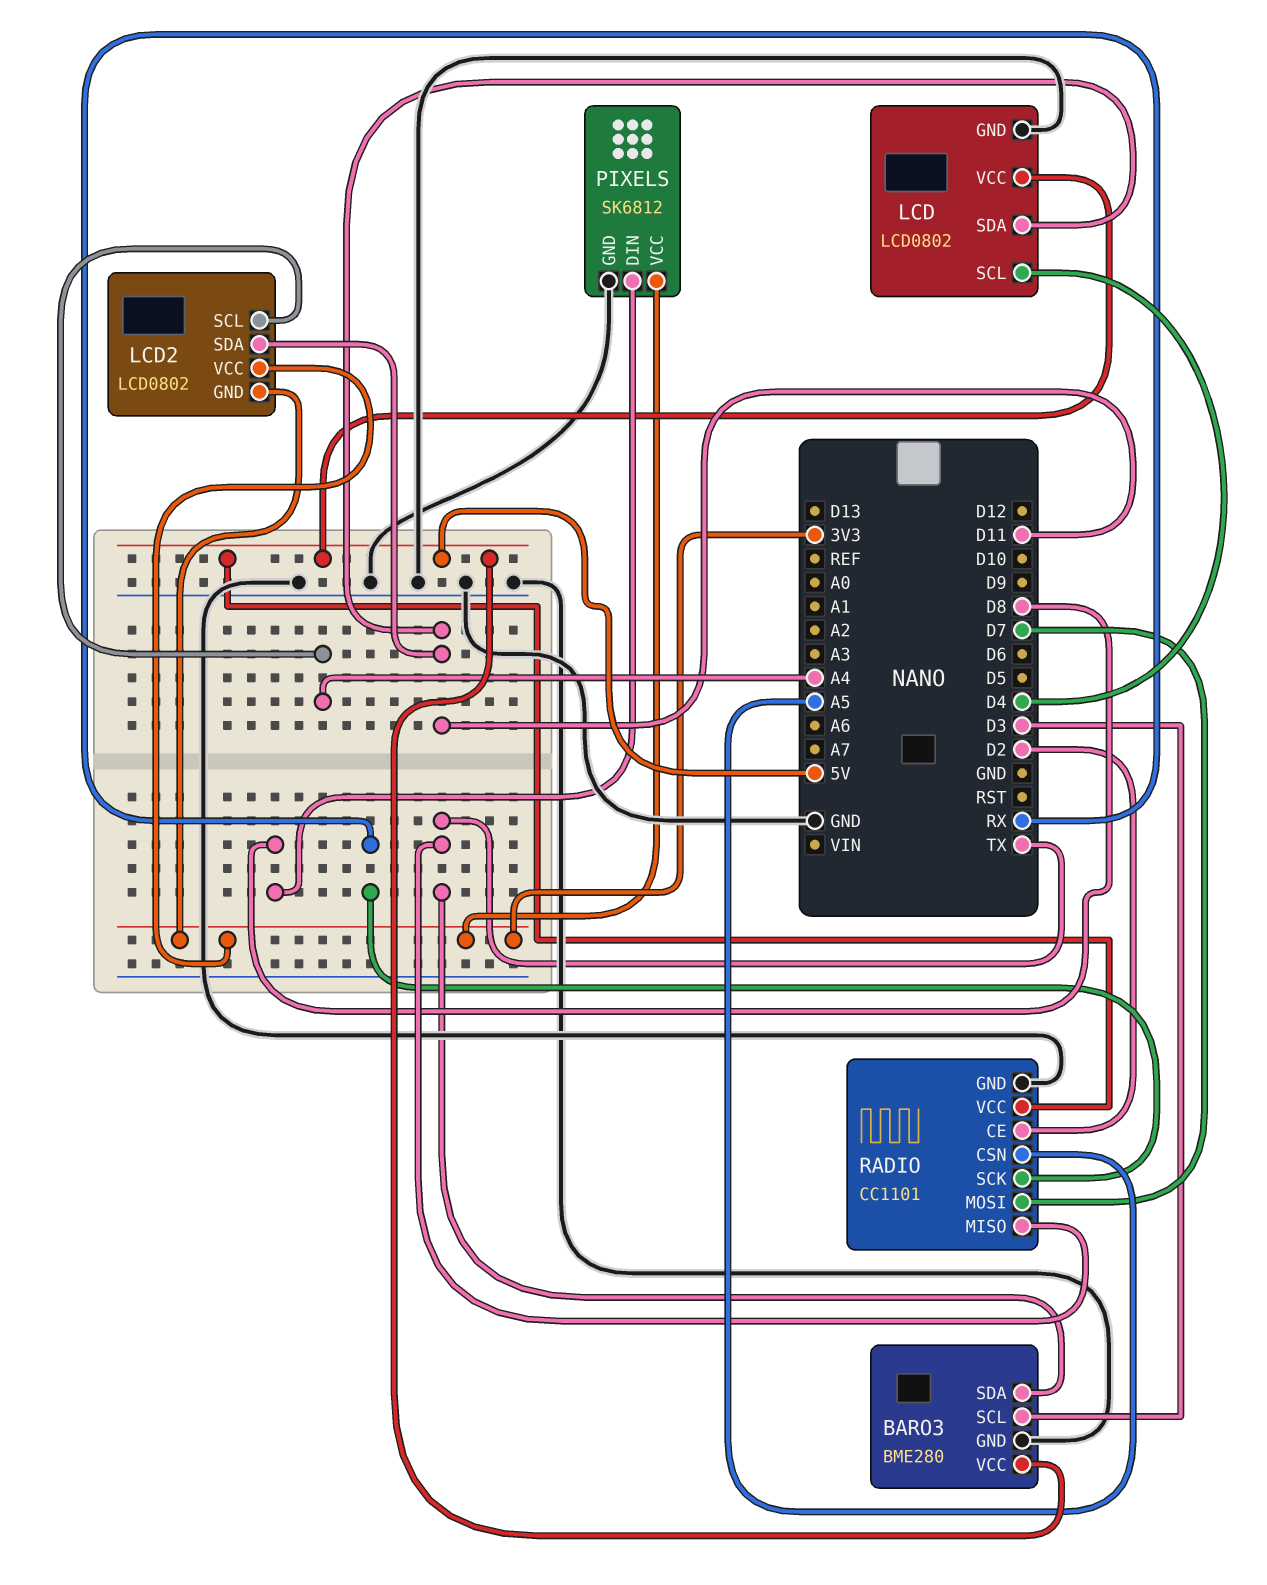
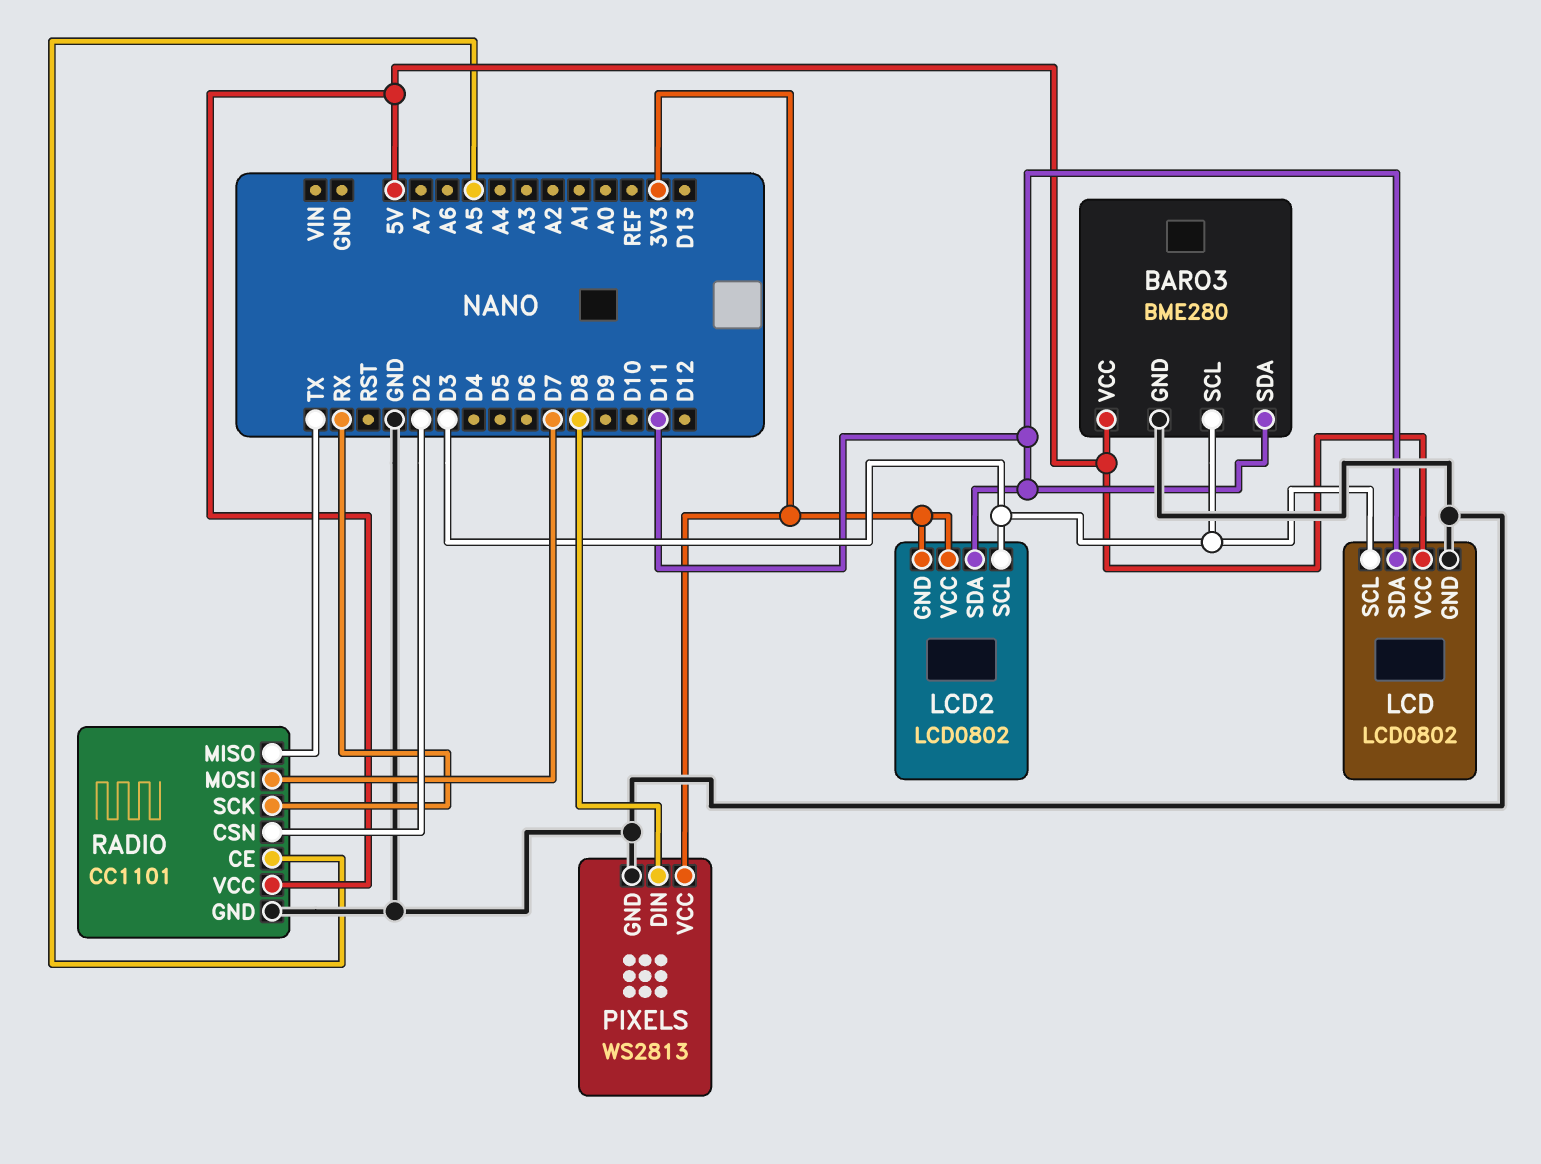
BARO3 pin SDA: TX -> D11
LCD pin SCL: D4 -> D3
LCD2 pin SCL: A4 -> D3
PIXELS: SK6812 -> WS2813
RADIO pin CE: D2 -> A5
RADIO pin CSN: A5 -> D2

